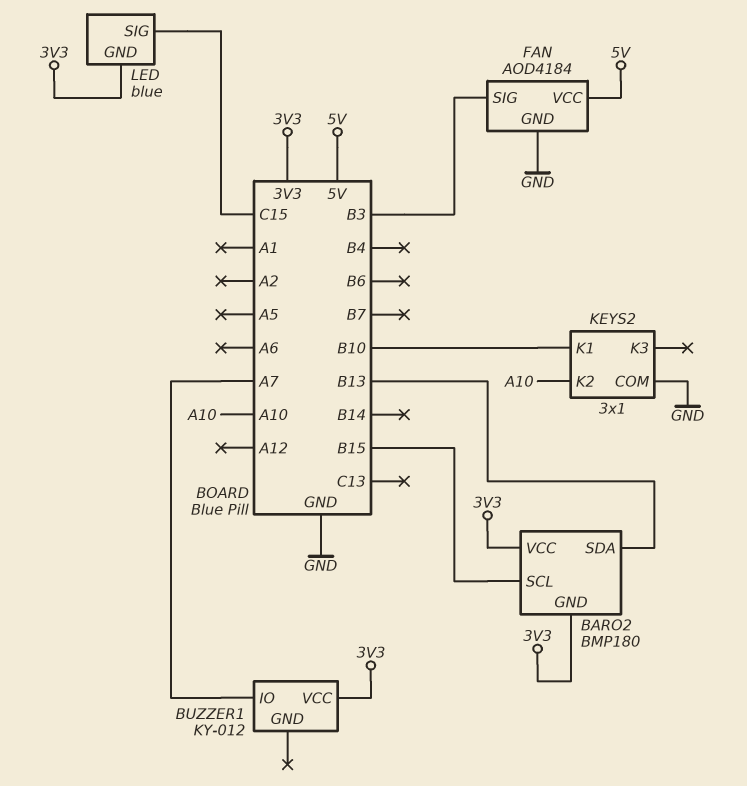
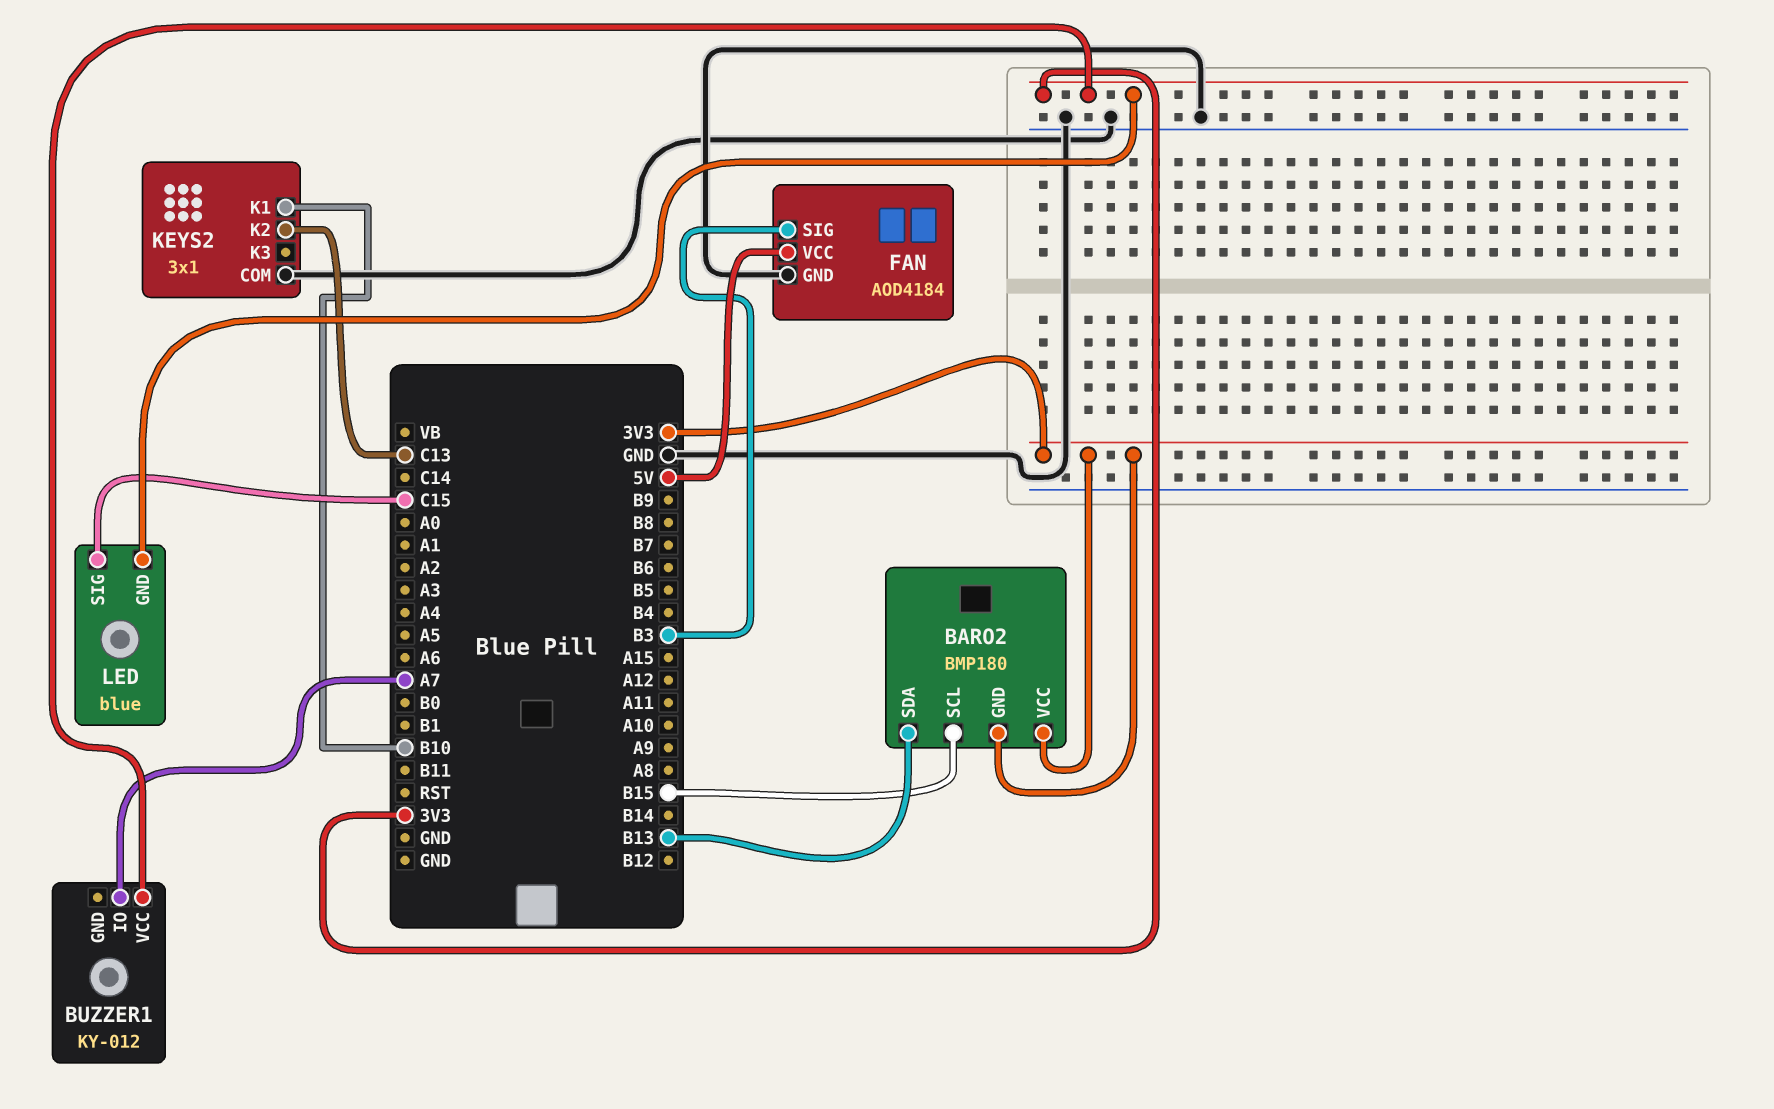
KEYS2 pin K2: A10 -> C13

